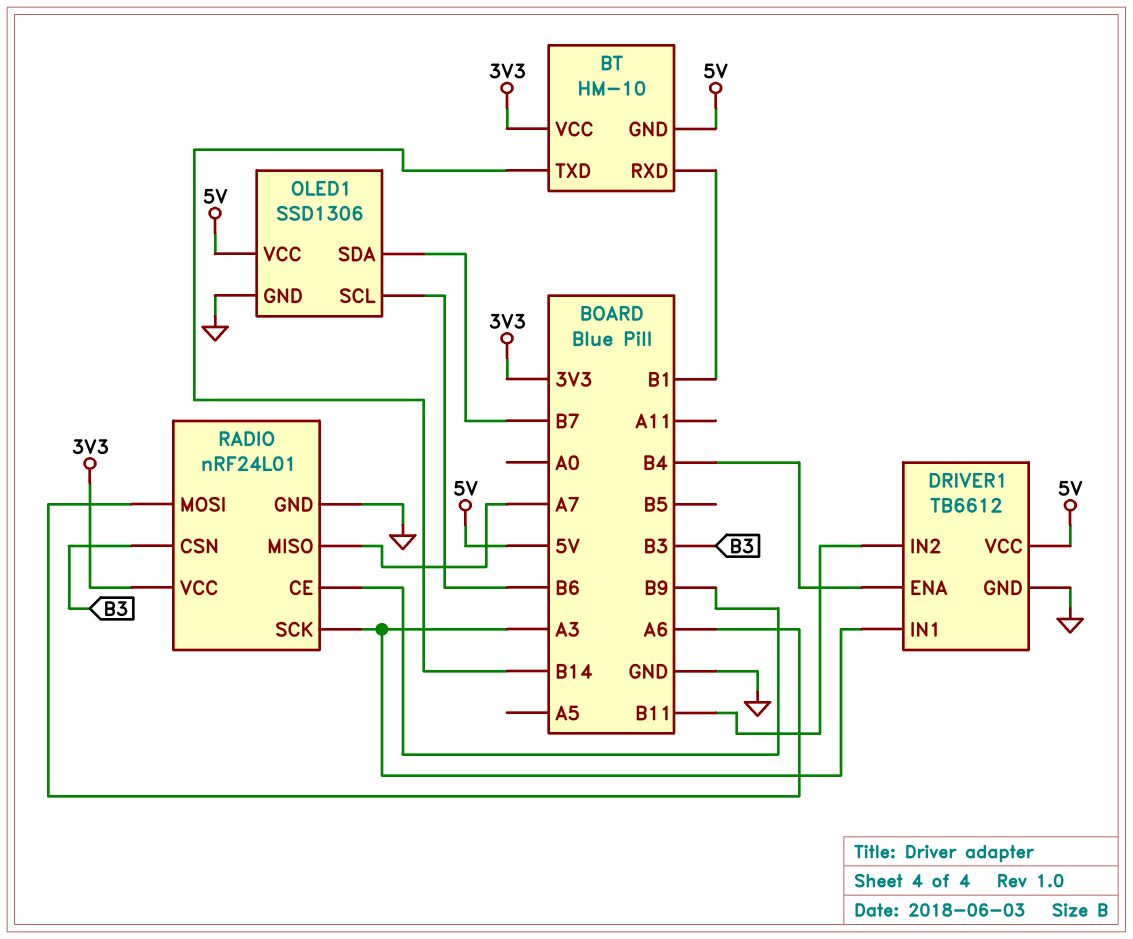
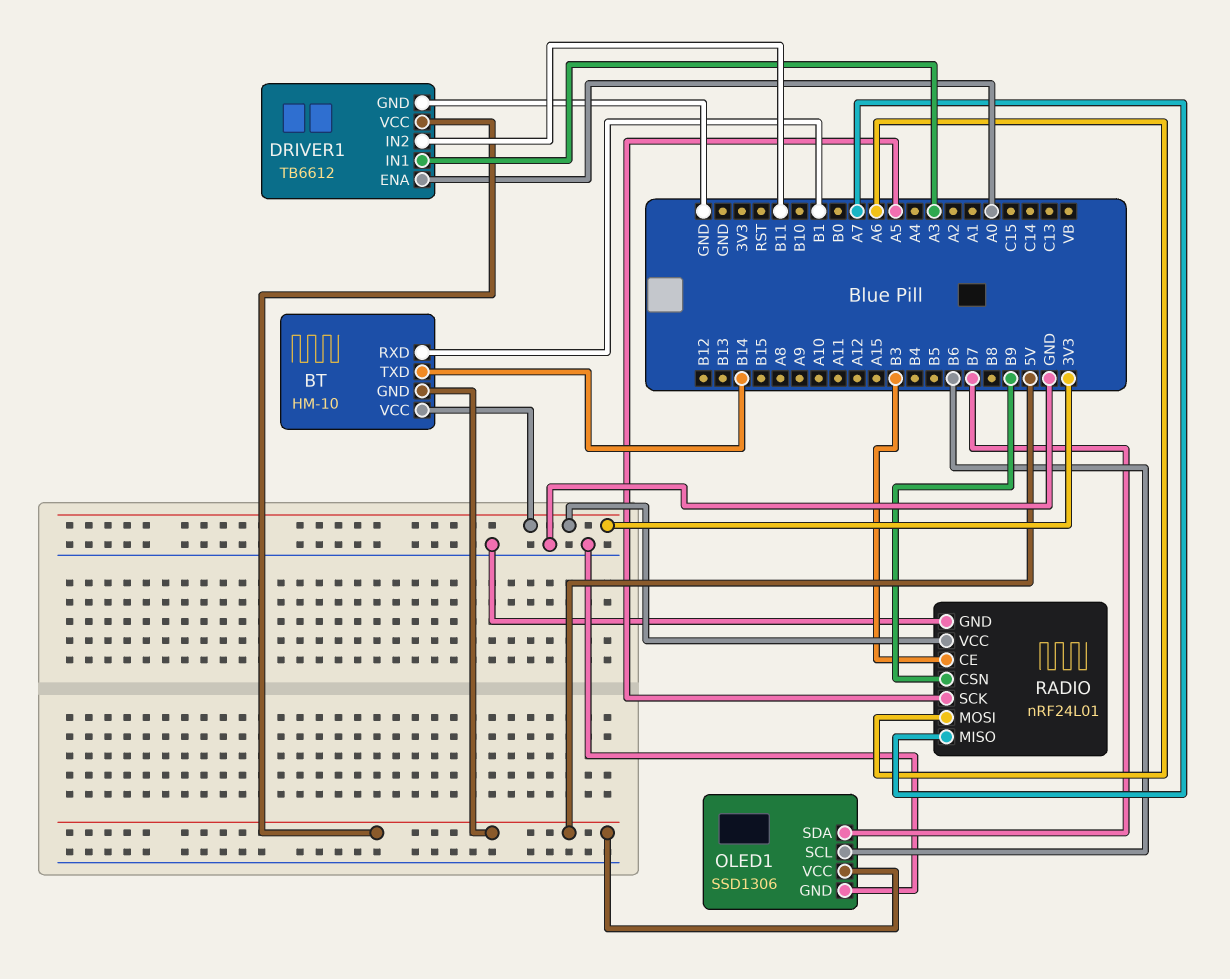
DRIVER1 pin ENA: B4 -> A0
RADIO pin CE: B9 -> B3
RADIO pin CSN: B3 -> B9
RADIO pin SCK: A3 -> A5

